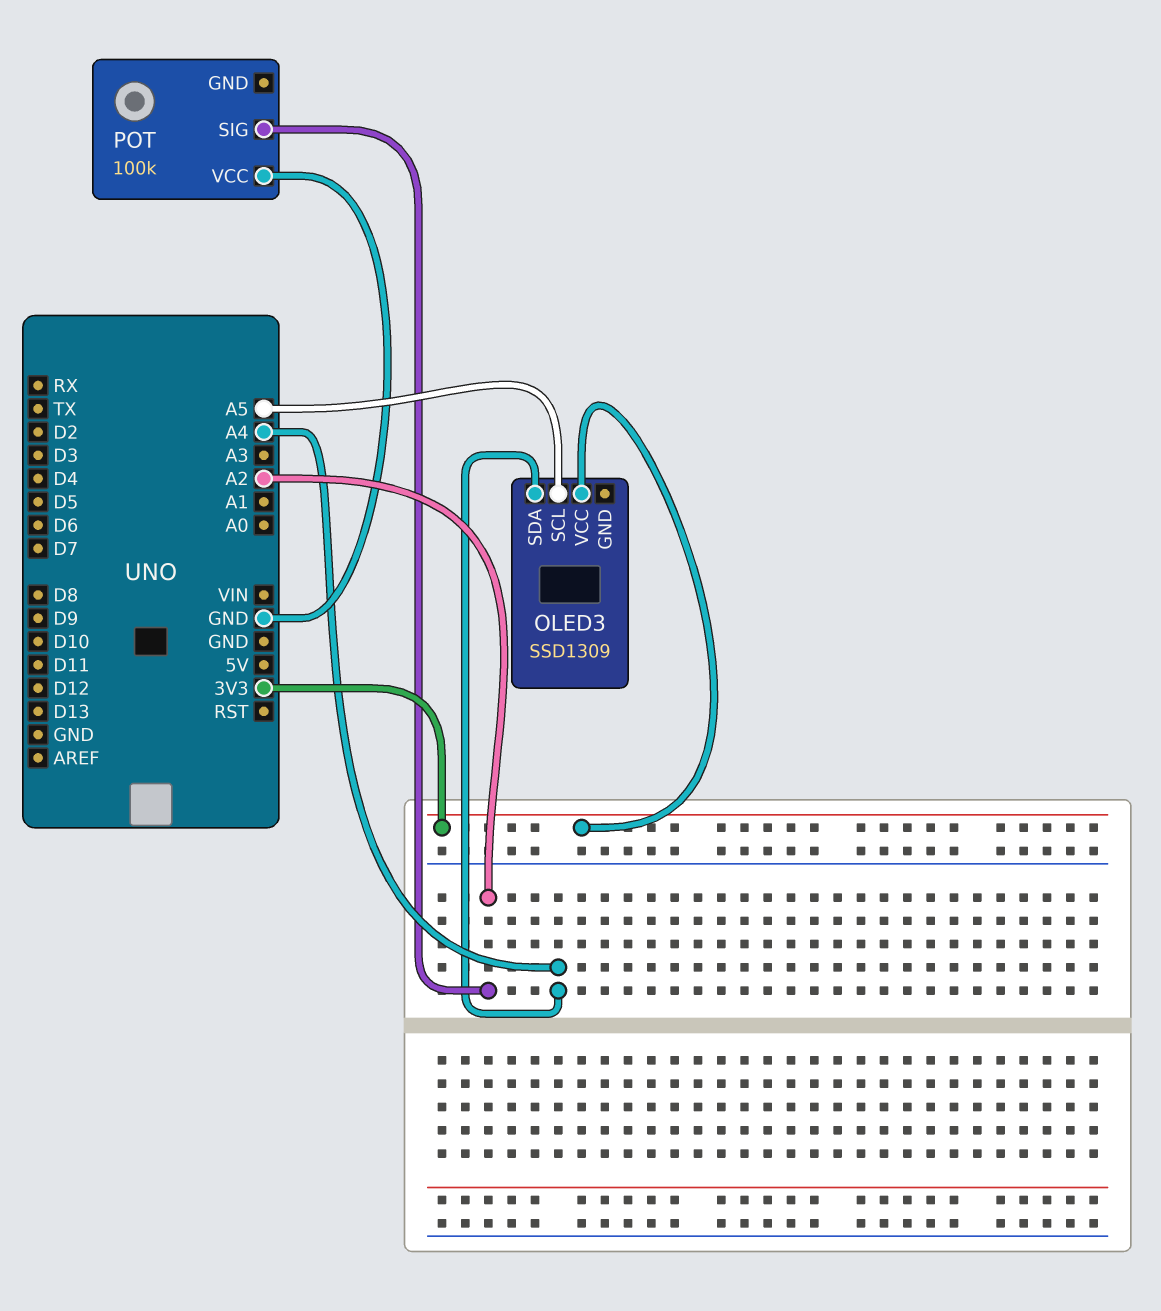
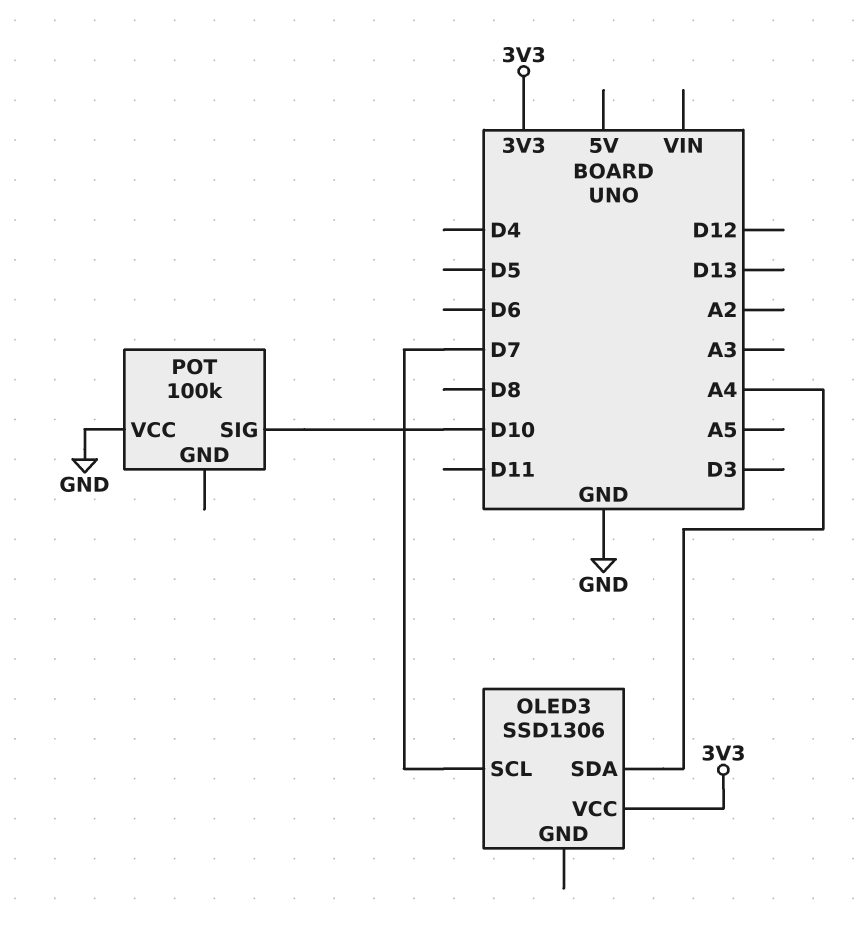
OLED3: SSD1309 -> SSD1306
OLED3 pin SCL: A5 -> D7
POT pin SIG: A2 -> D10

